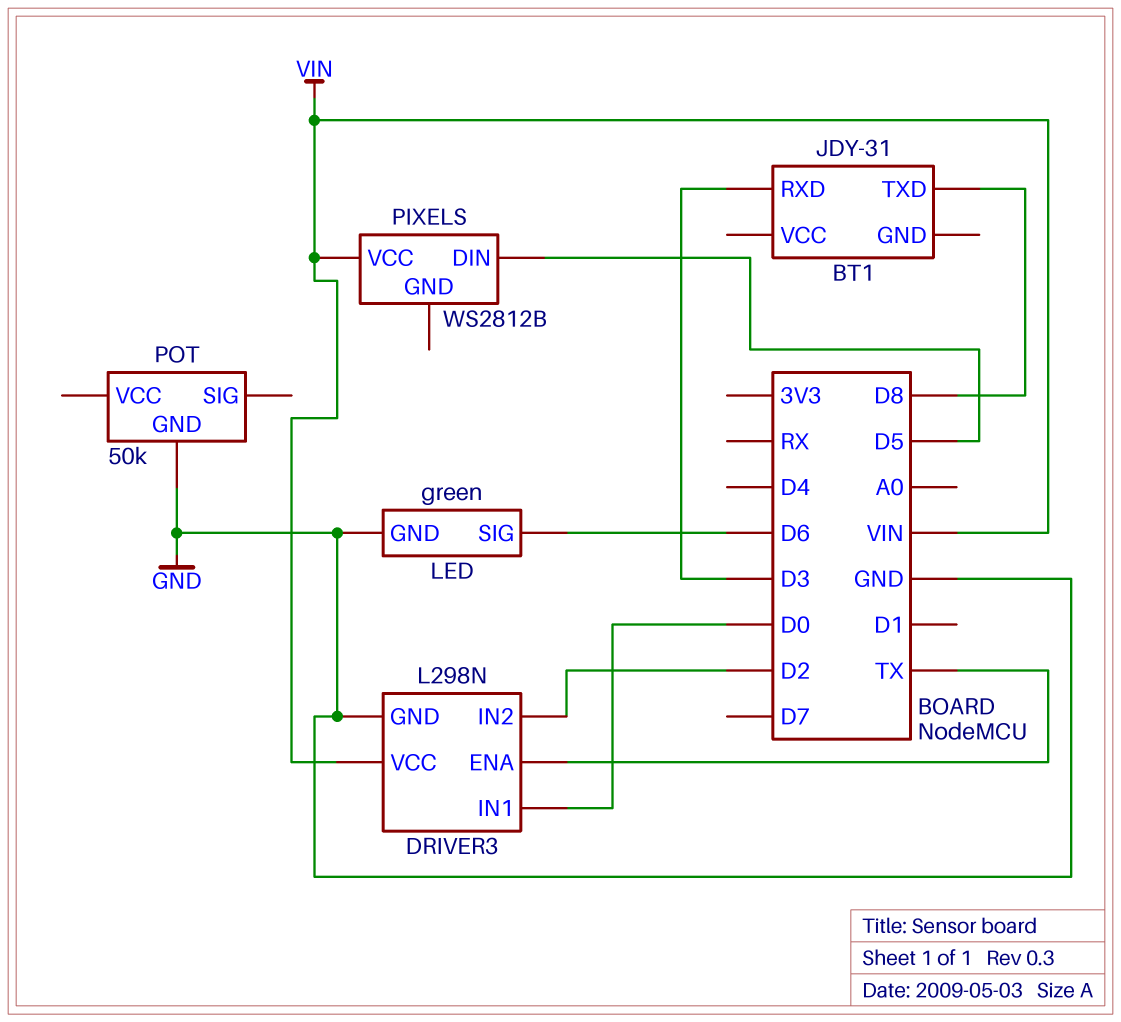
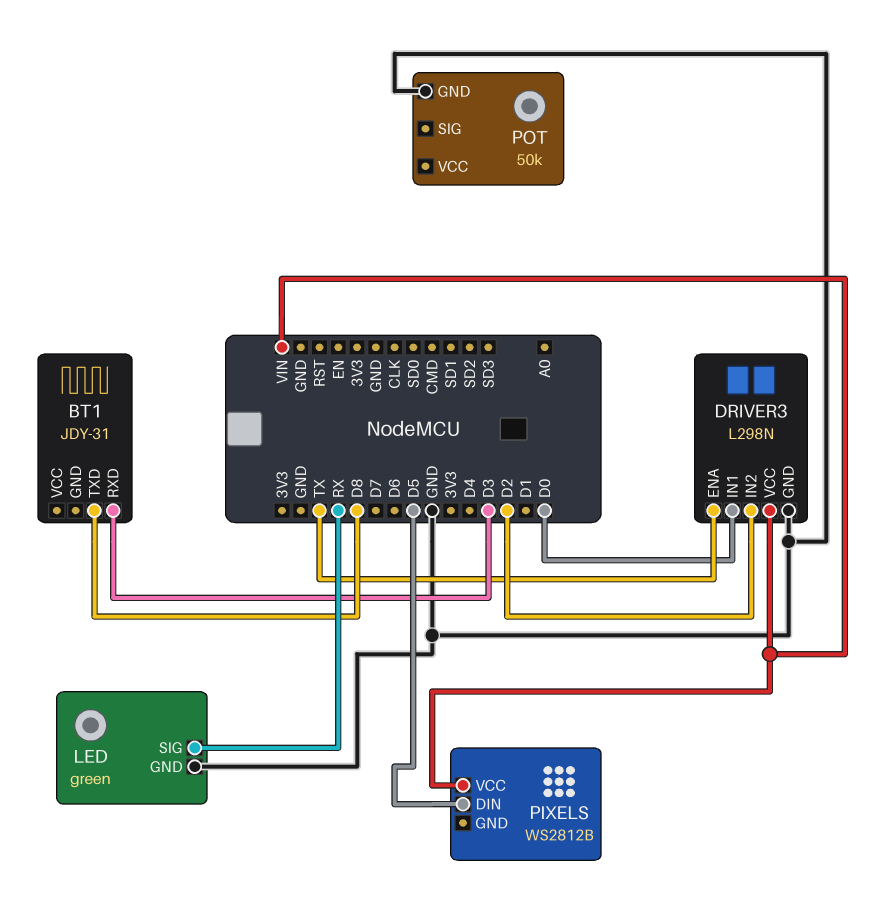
LED pin SIG: D6 -> RX

